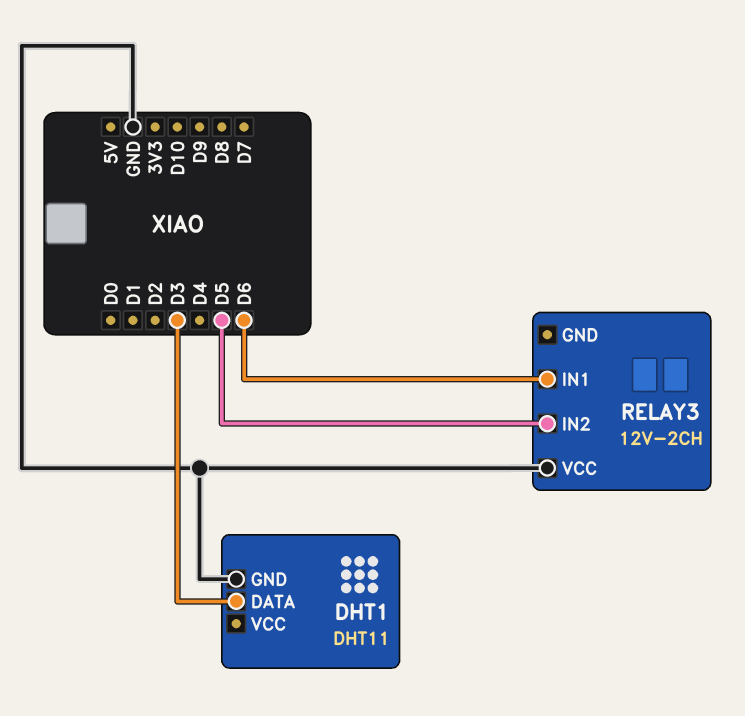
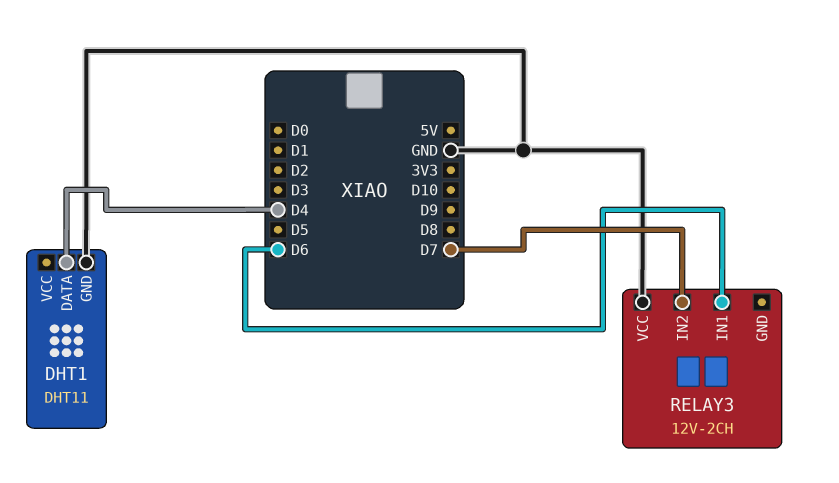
DHT1 pin DATA: D3 -> D4
RELAY3 pin IN2: D5 -> D7

